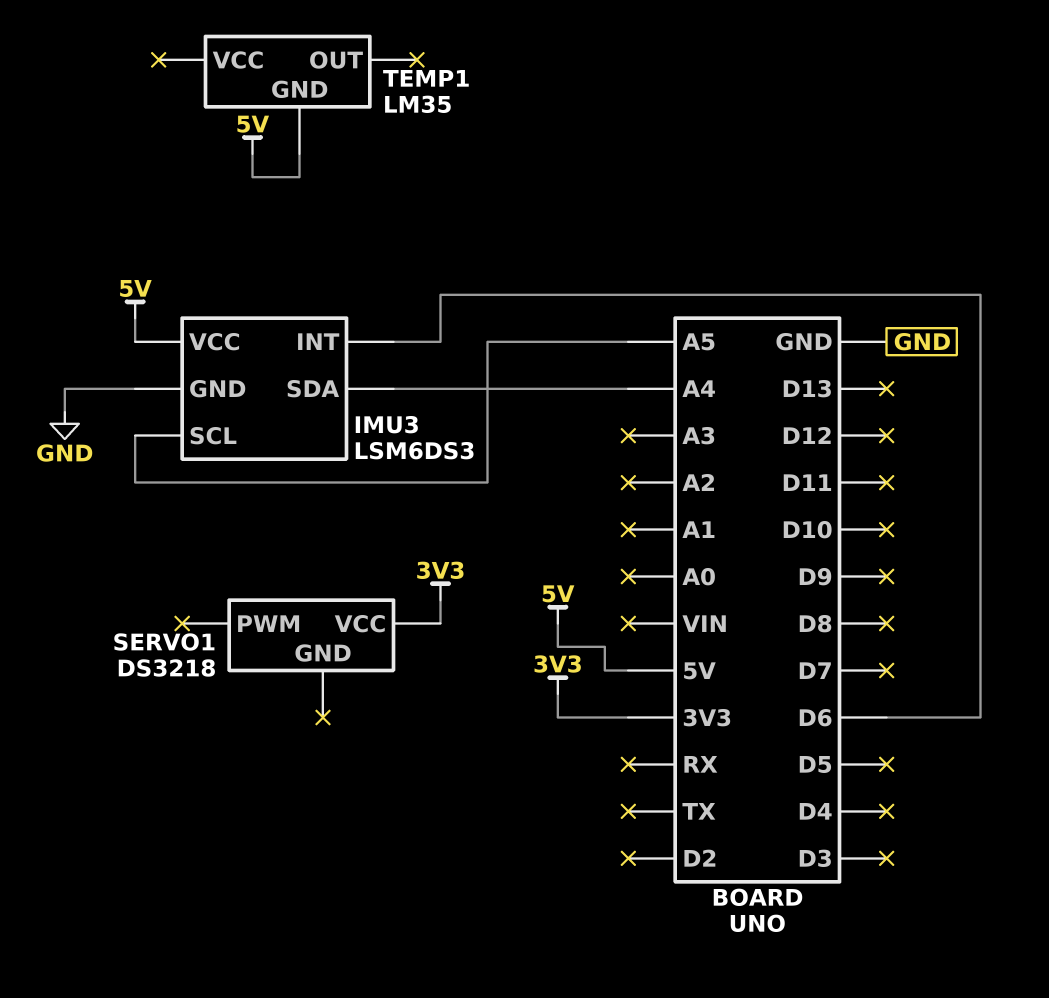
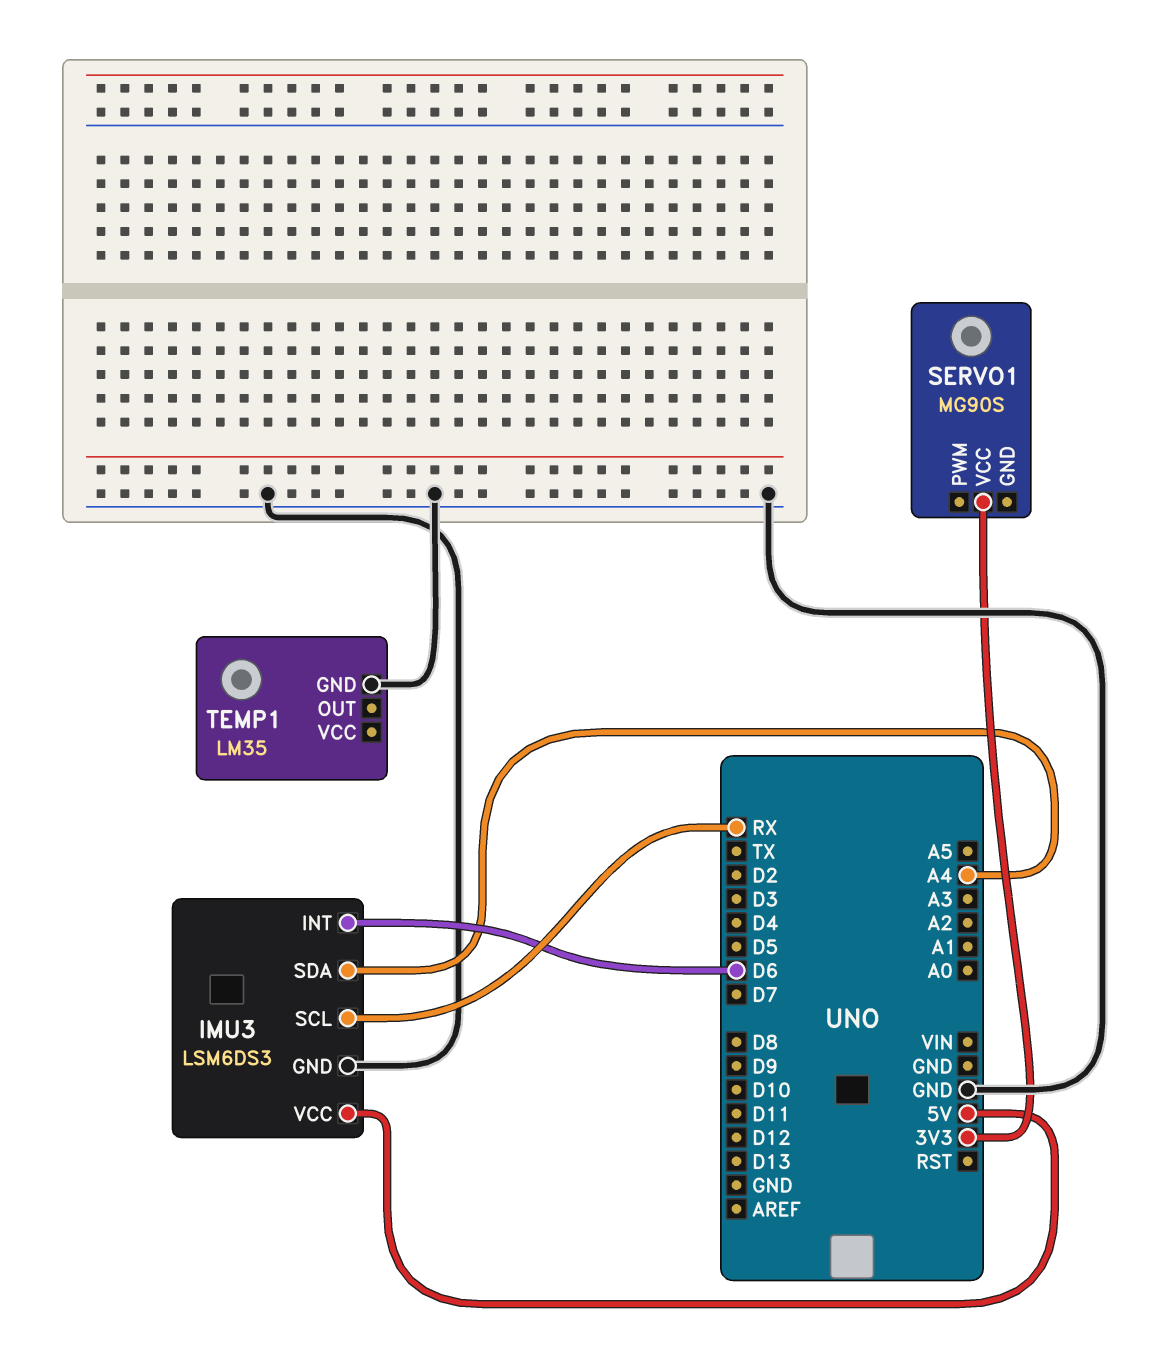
IMU3 pin SCL: A5 -> RX
SERVO1: DS3218 -> MG90S
TEMP1 pin GND: 5V -> GND

